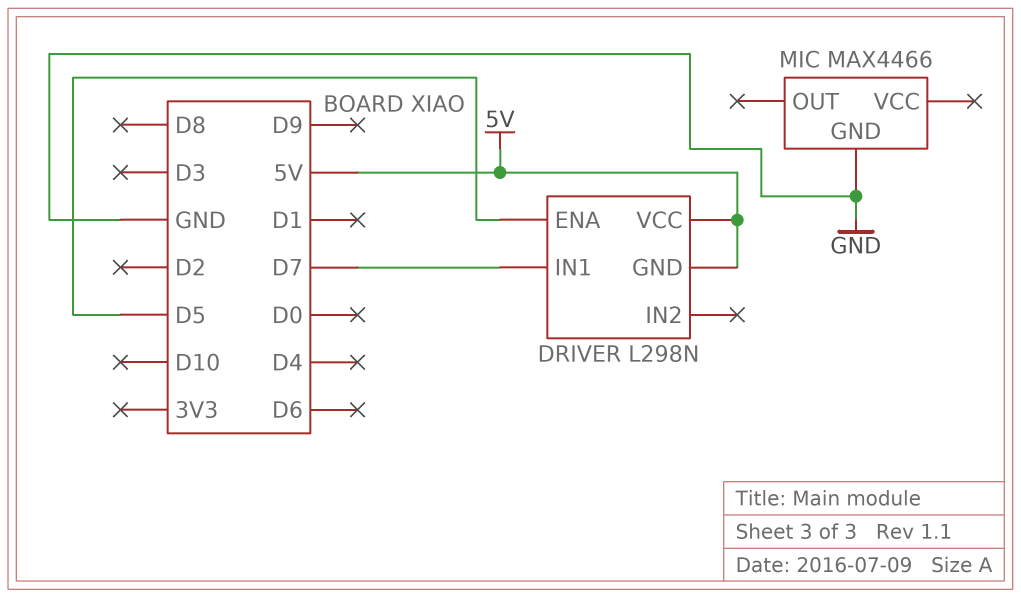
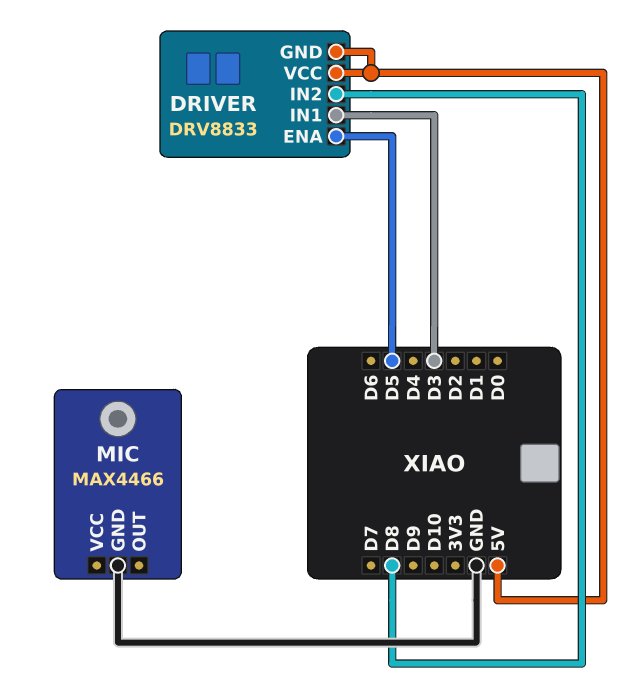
DRIVER: L298N -> DRV8833
DRIVER pin IN1: D7 -> D3
DRIVER pin IN2: none -> D8

